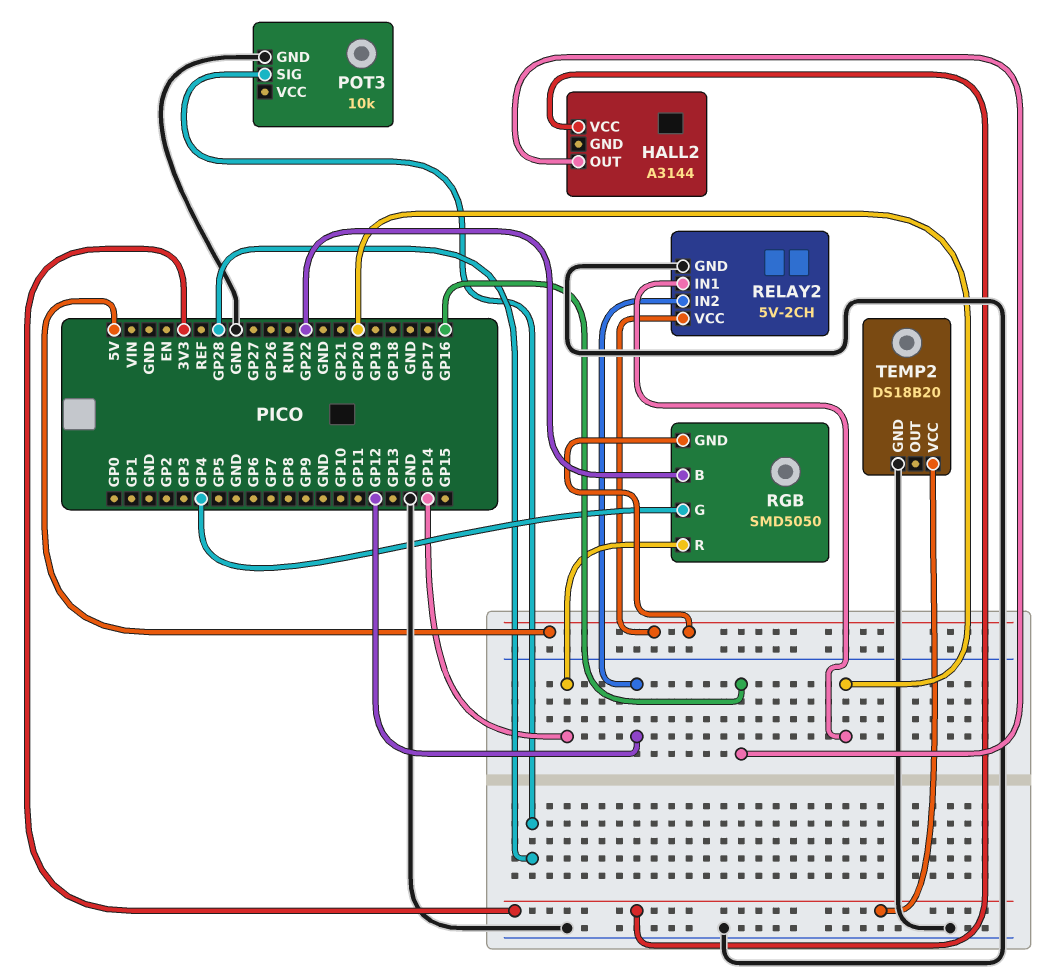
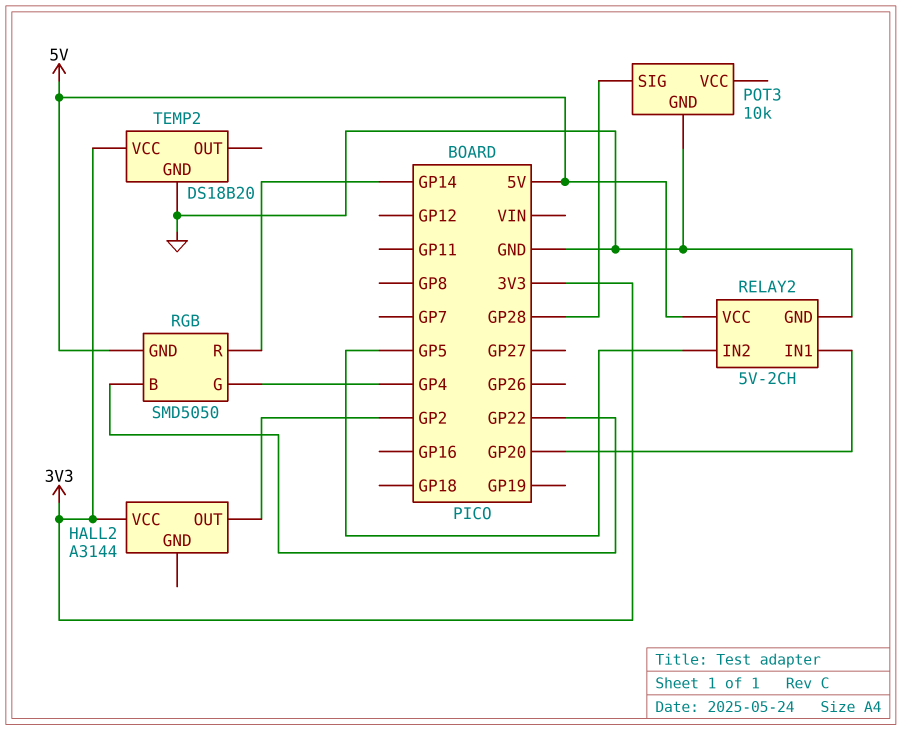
HALL2 pin OUT: GP16 -> GP2
RELAY2 pin IN2: GP12 -> GP5

